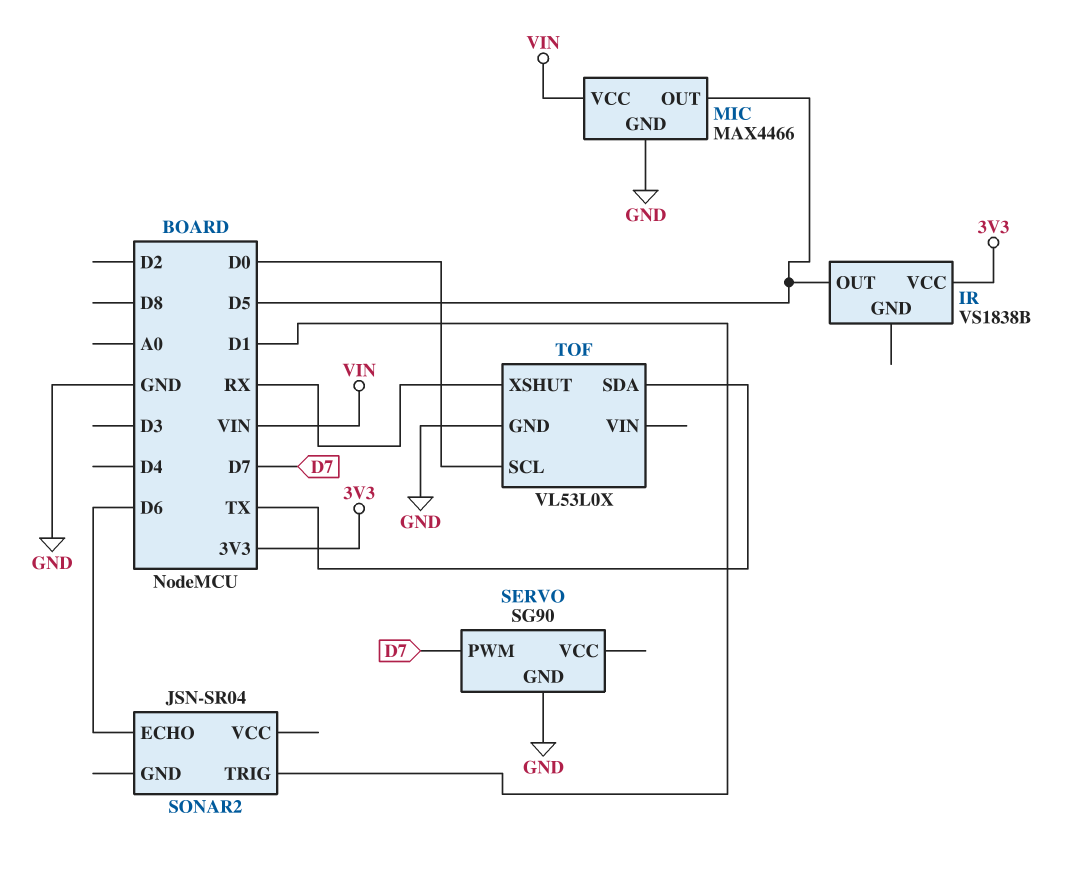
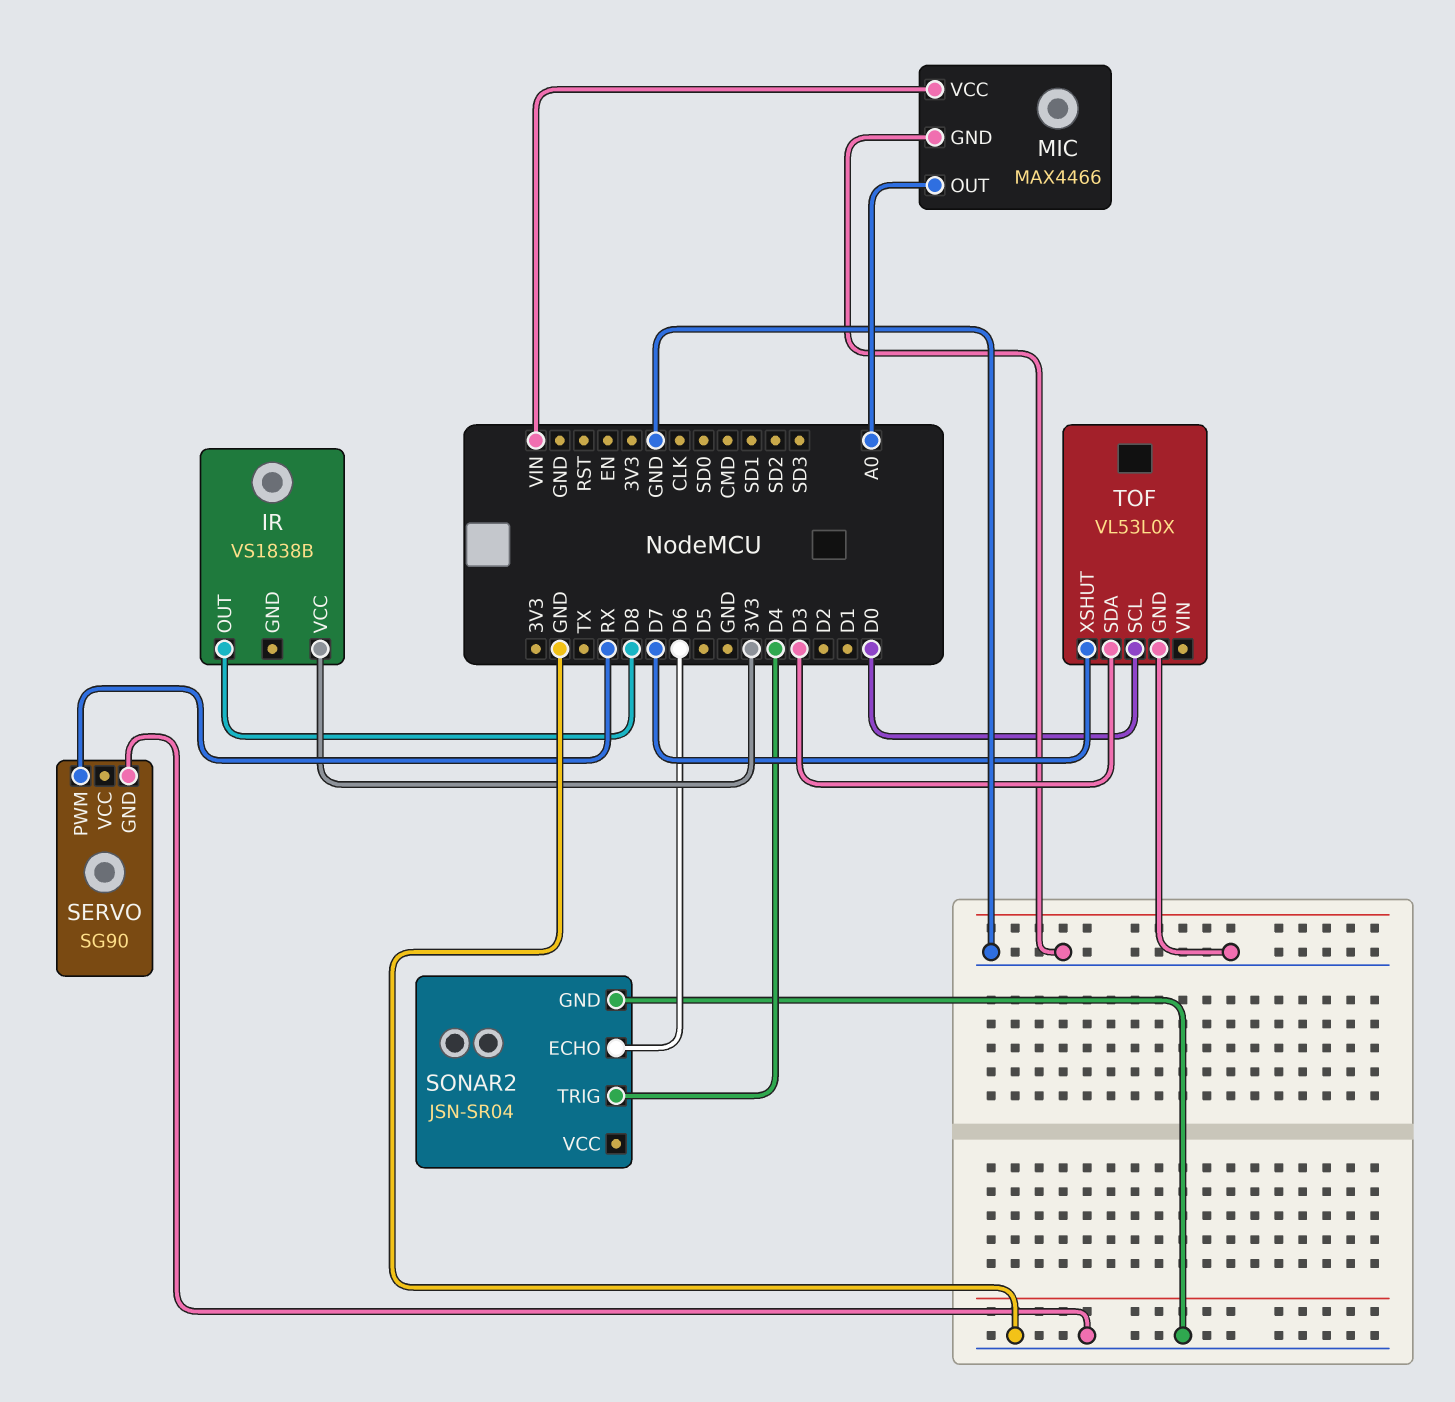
IR pin OUT: D5 -> D8
MIC pin OUT: D5 -> A0
SERVO pin PWM: D7 -> RX
SONAR2 pin GND: none -> GND
SONAR2 pin TRIG: D1 -> D4
TOF pin SDA: TX -> D3
TOF pin XSHUT: RX -> D7

